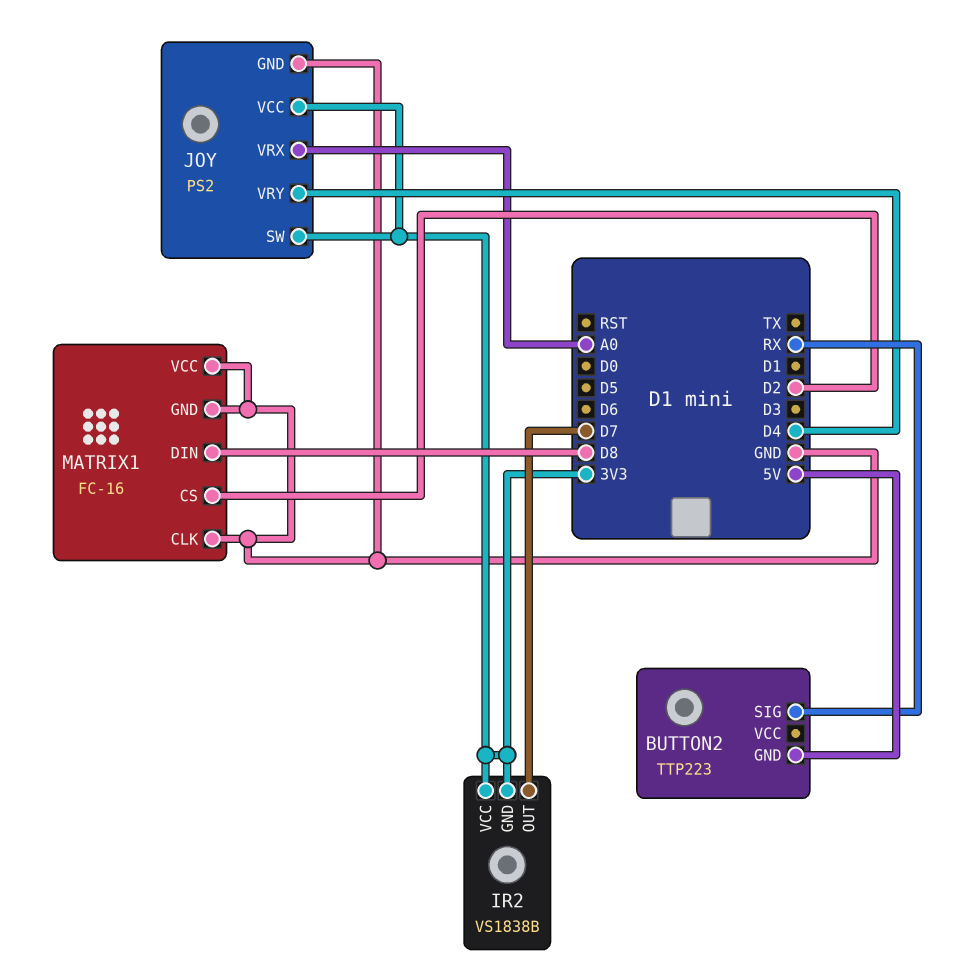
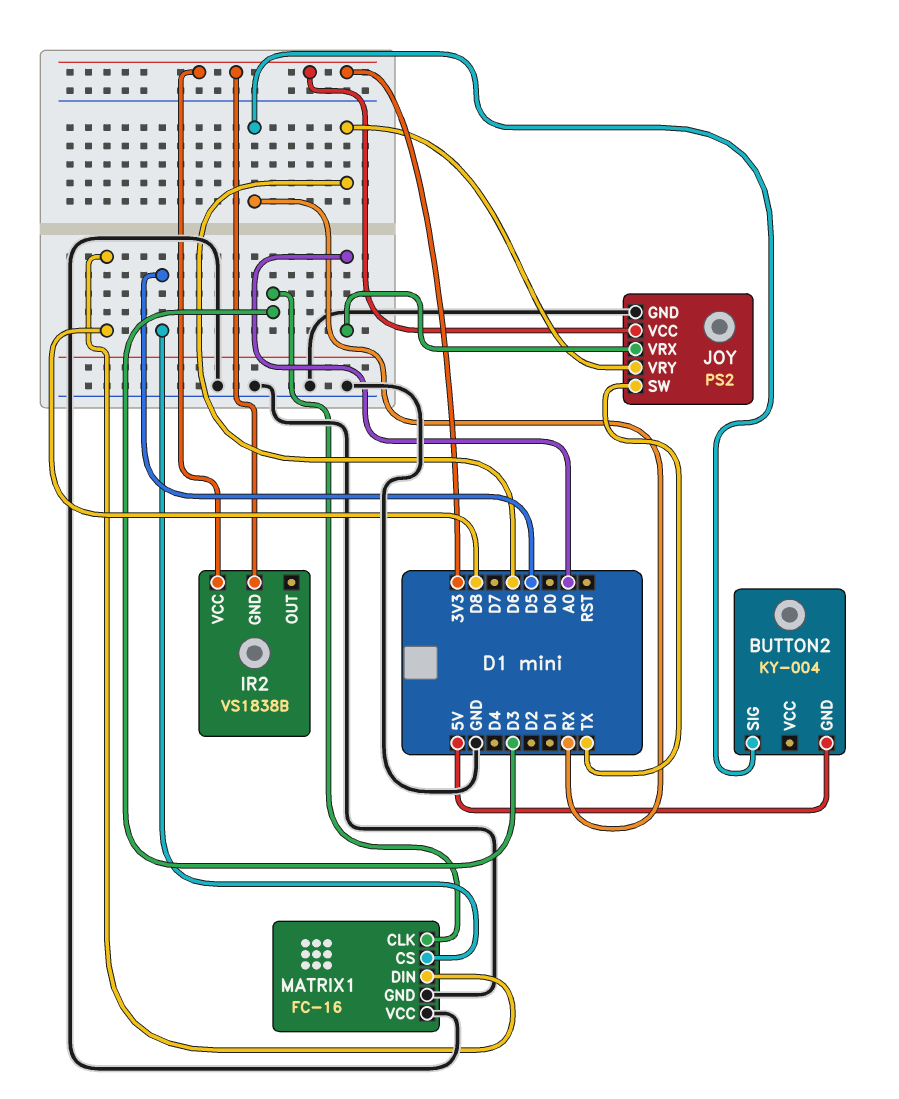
BUTTON2: TTP223 -> KY-004
IR2 pin OUT: D7 -> none
JOY pin SW: 3V3 -> TX
JOY pin VRY: D4 -> D6
MATRIX1 pin CLK: GND -> D3
MATRIX1 pin CS: D2 -> D5

